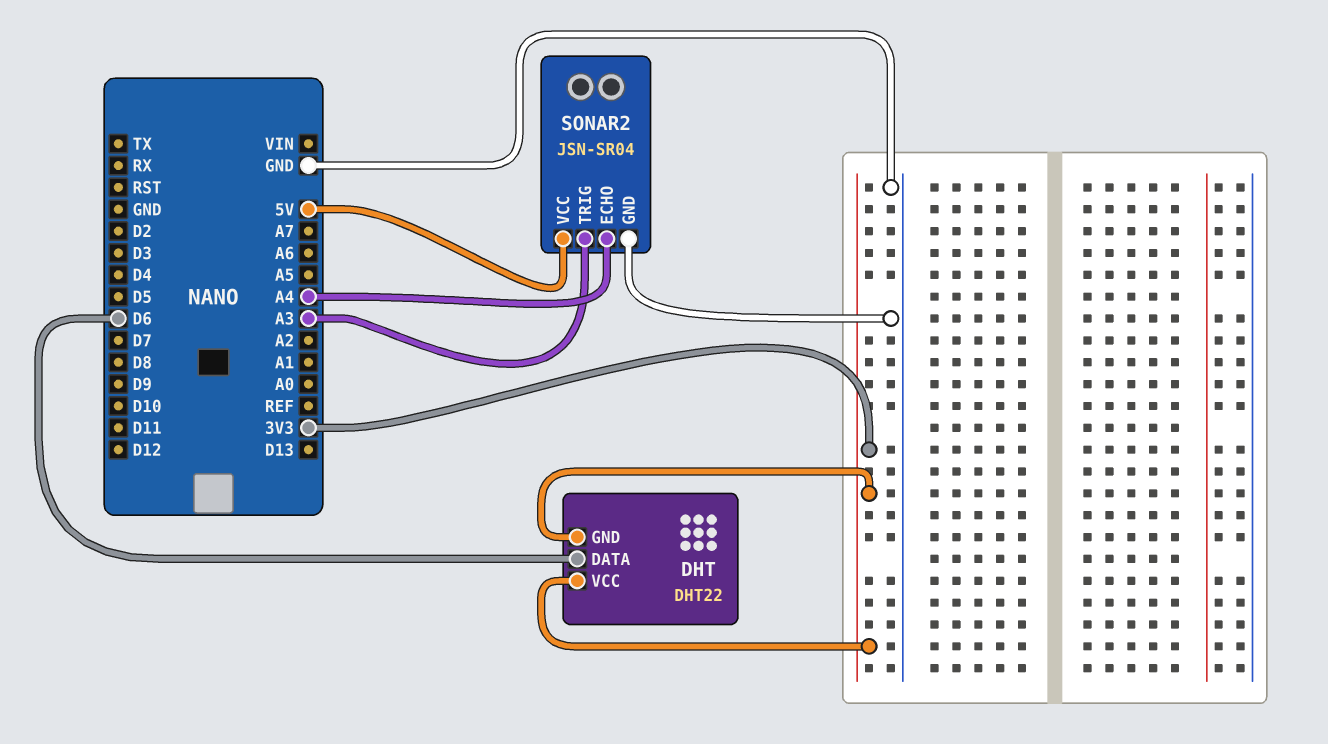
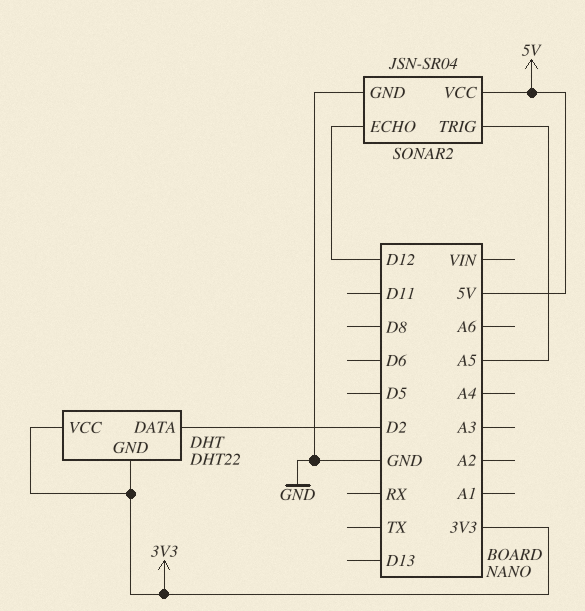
DHT pin DATA: D6 -> D2
SONAR2 pin ECHO: A4 -> D12
SONAR2 pin TRIG: A3 -> A5

